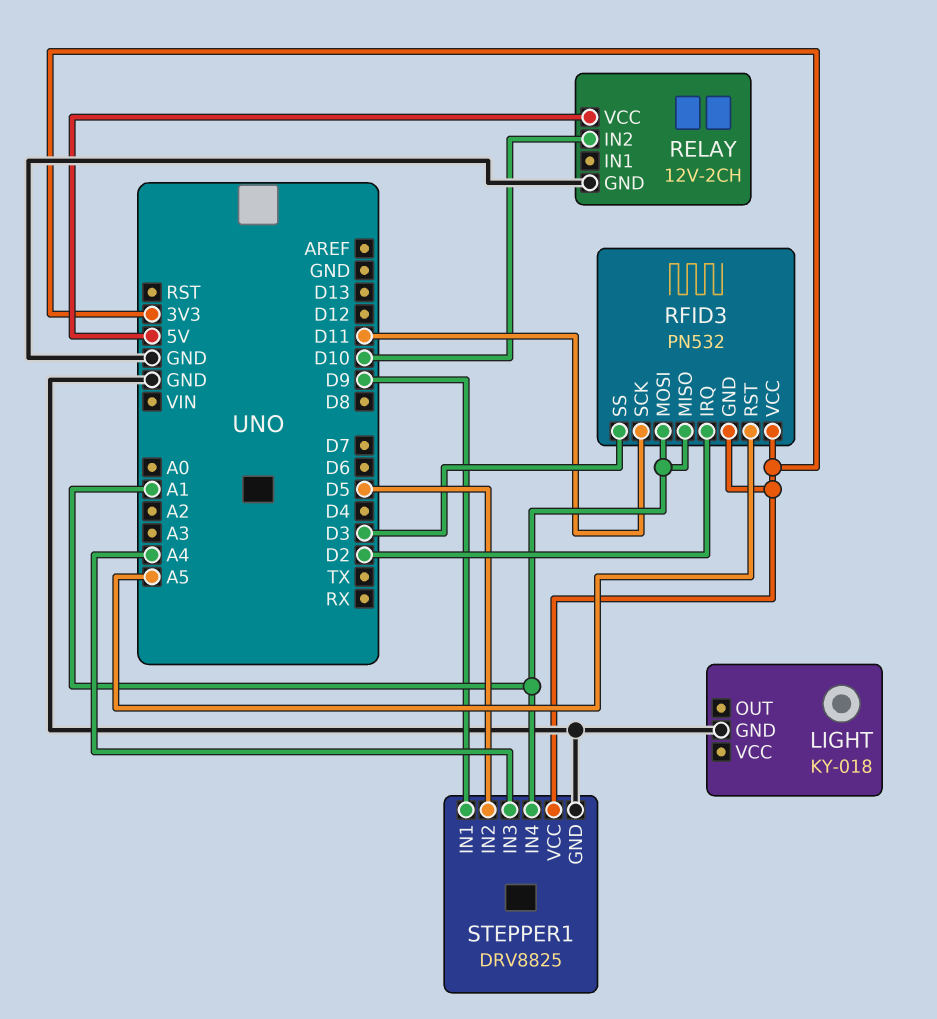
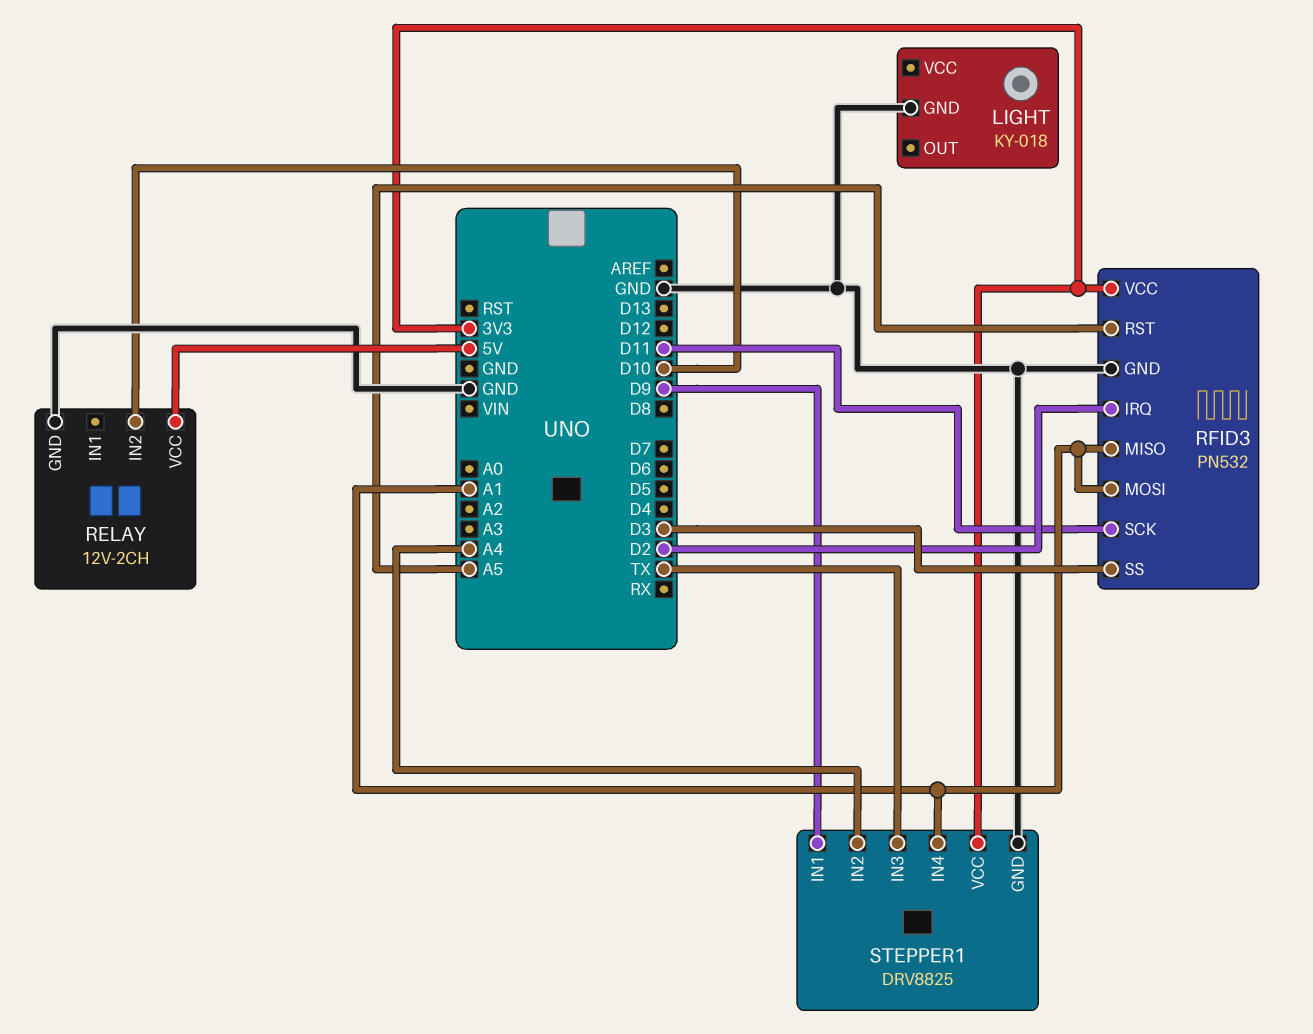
RFID3 pin GND: 3V3 -> GND
STEPPER1 pin IN2: D5 -> A4
STEPPER1 pin IN3: A4 -> TX

